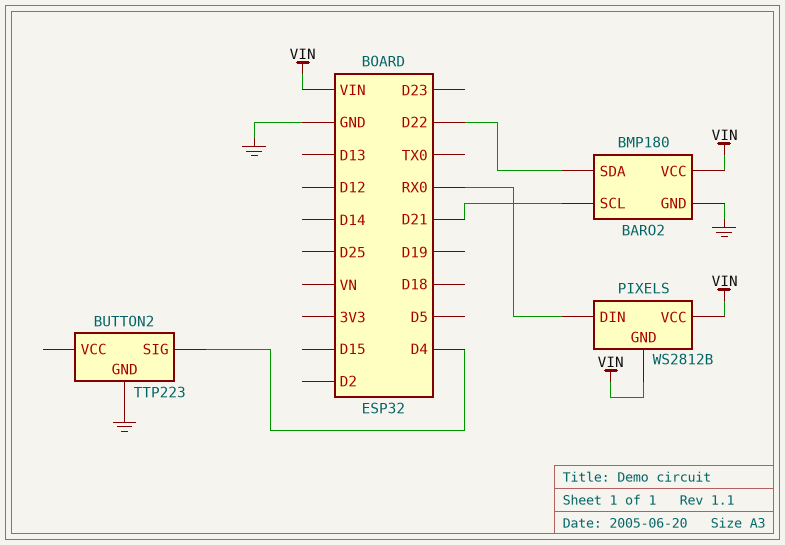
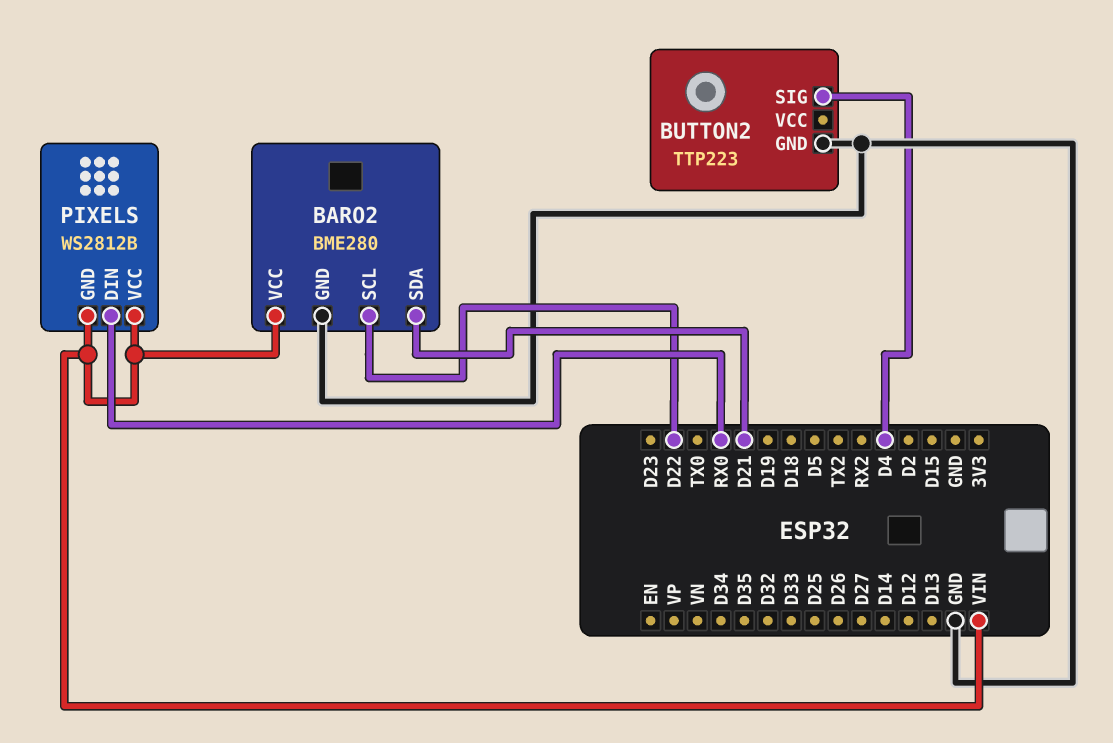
BARO2: BMP180 -> BME280
BARO2 pin SCL: D21 -> D22
BARO2 pin SDA: D22 -> D21

